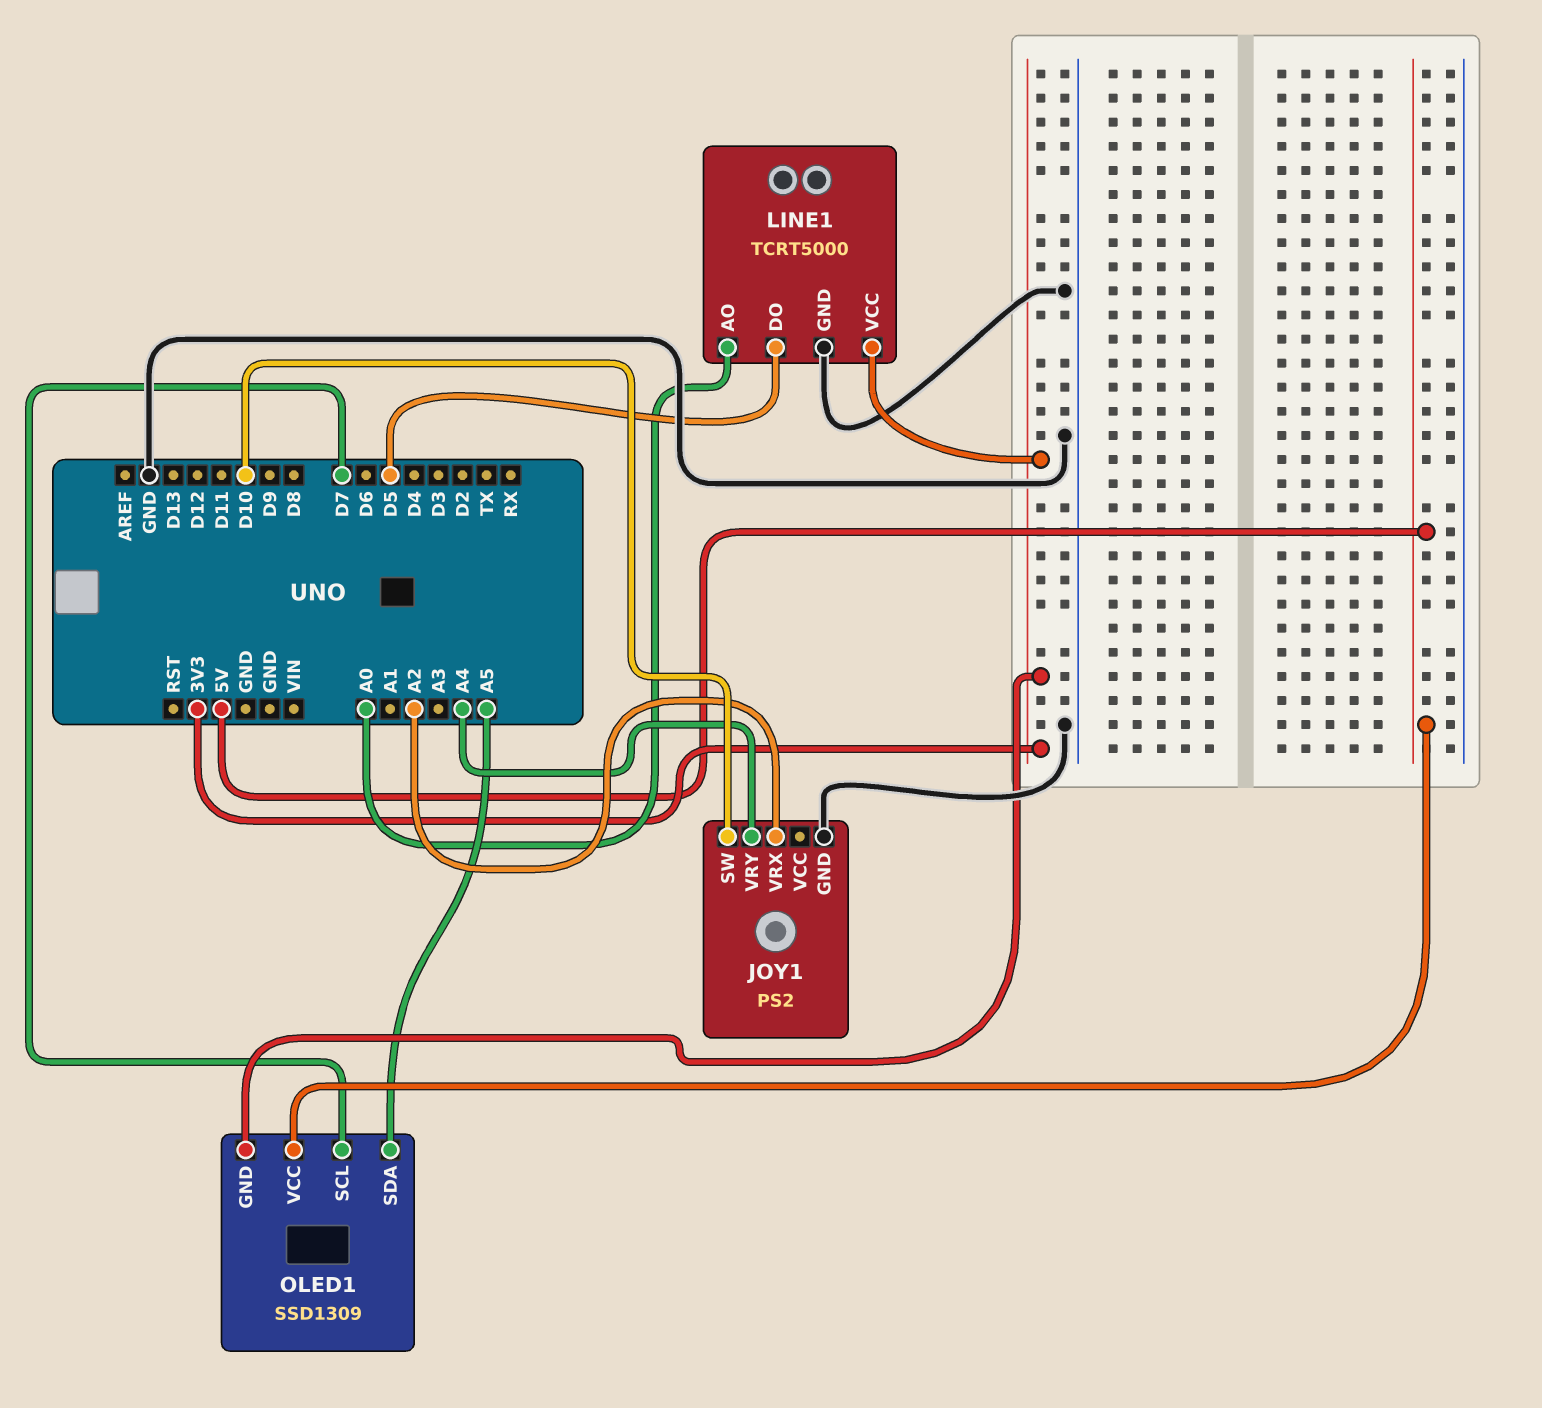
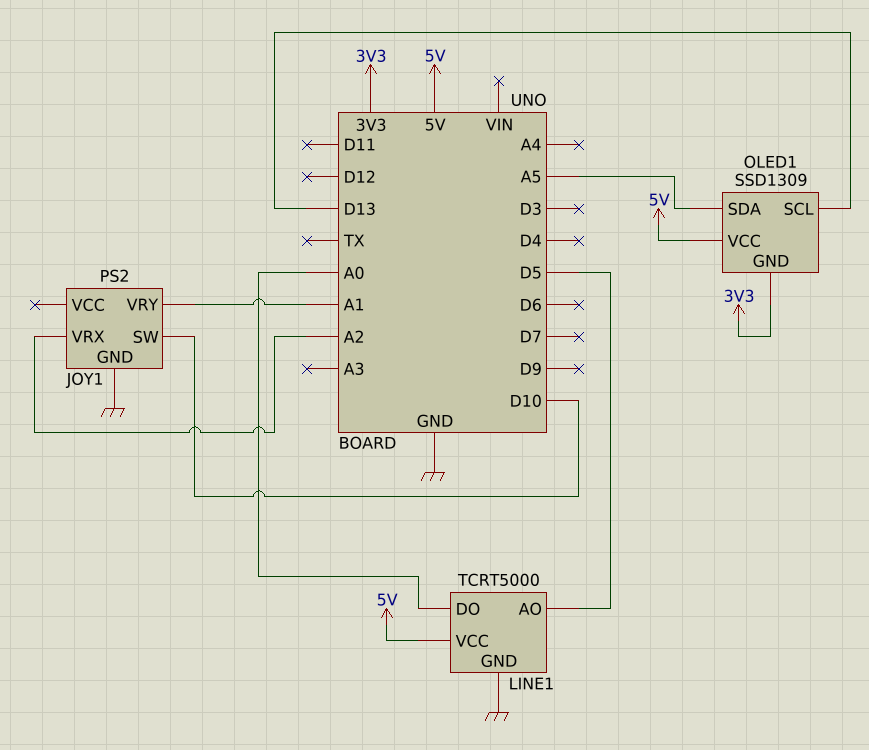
JOY1 pin VRY: A4 -> A1
LINE1 pin AO: A0 -> D5
LINE1 pin DO: D5 -> A0
LINE1 pin VCC: 3V3 -> 5V
OLED1 pin SCL: D7 -> D13

